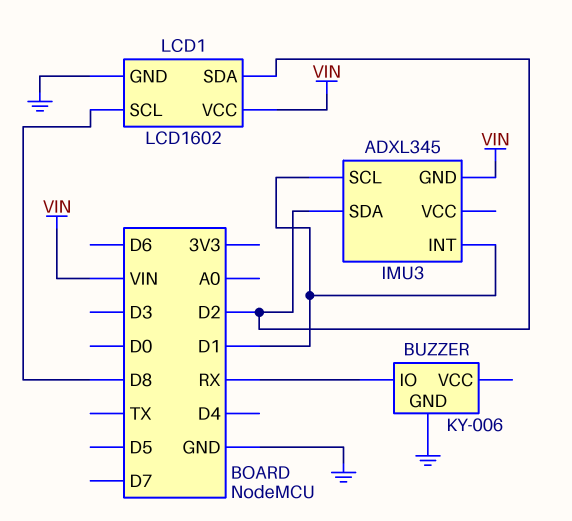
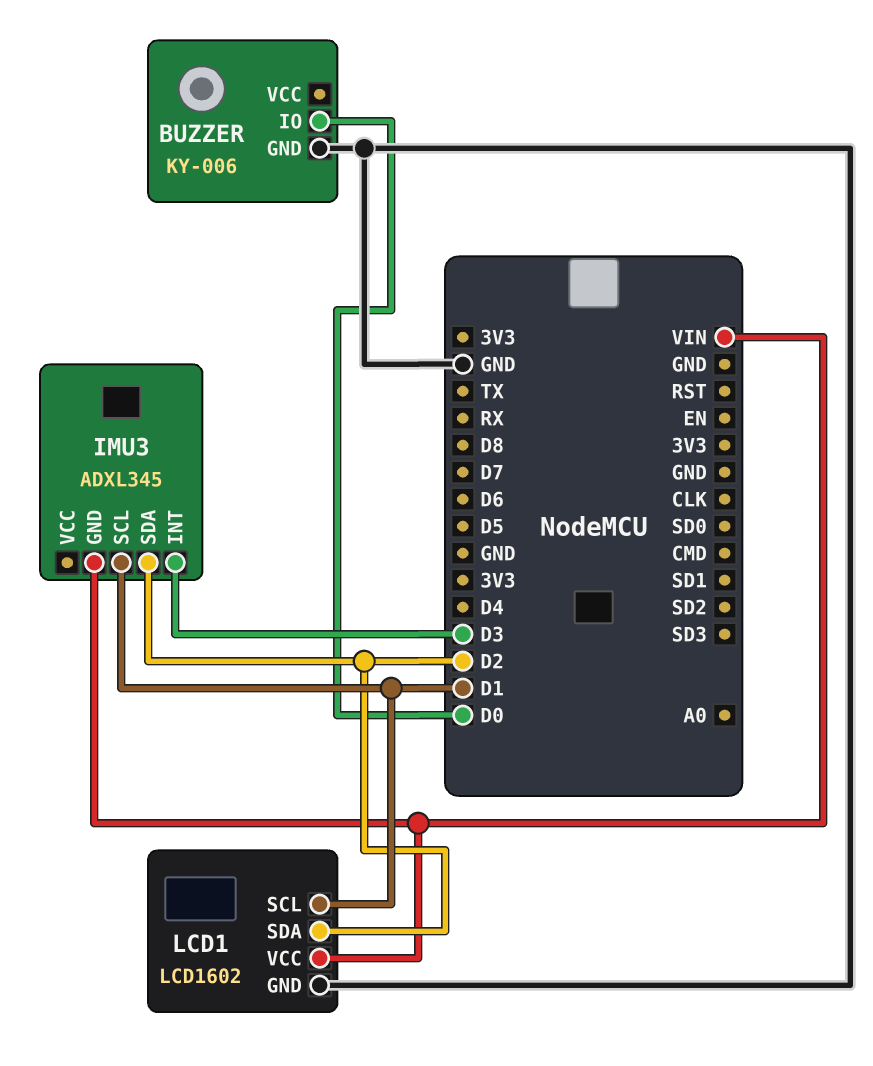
BUZZER pin IO: RX -> D0
IMU3 pin INT: D1 -> D3
LCD1 pin SCL: D8 -> D1

